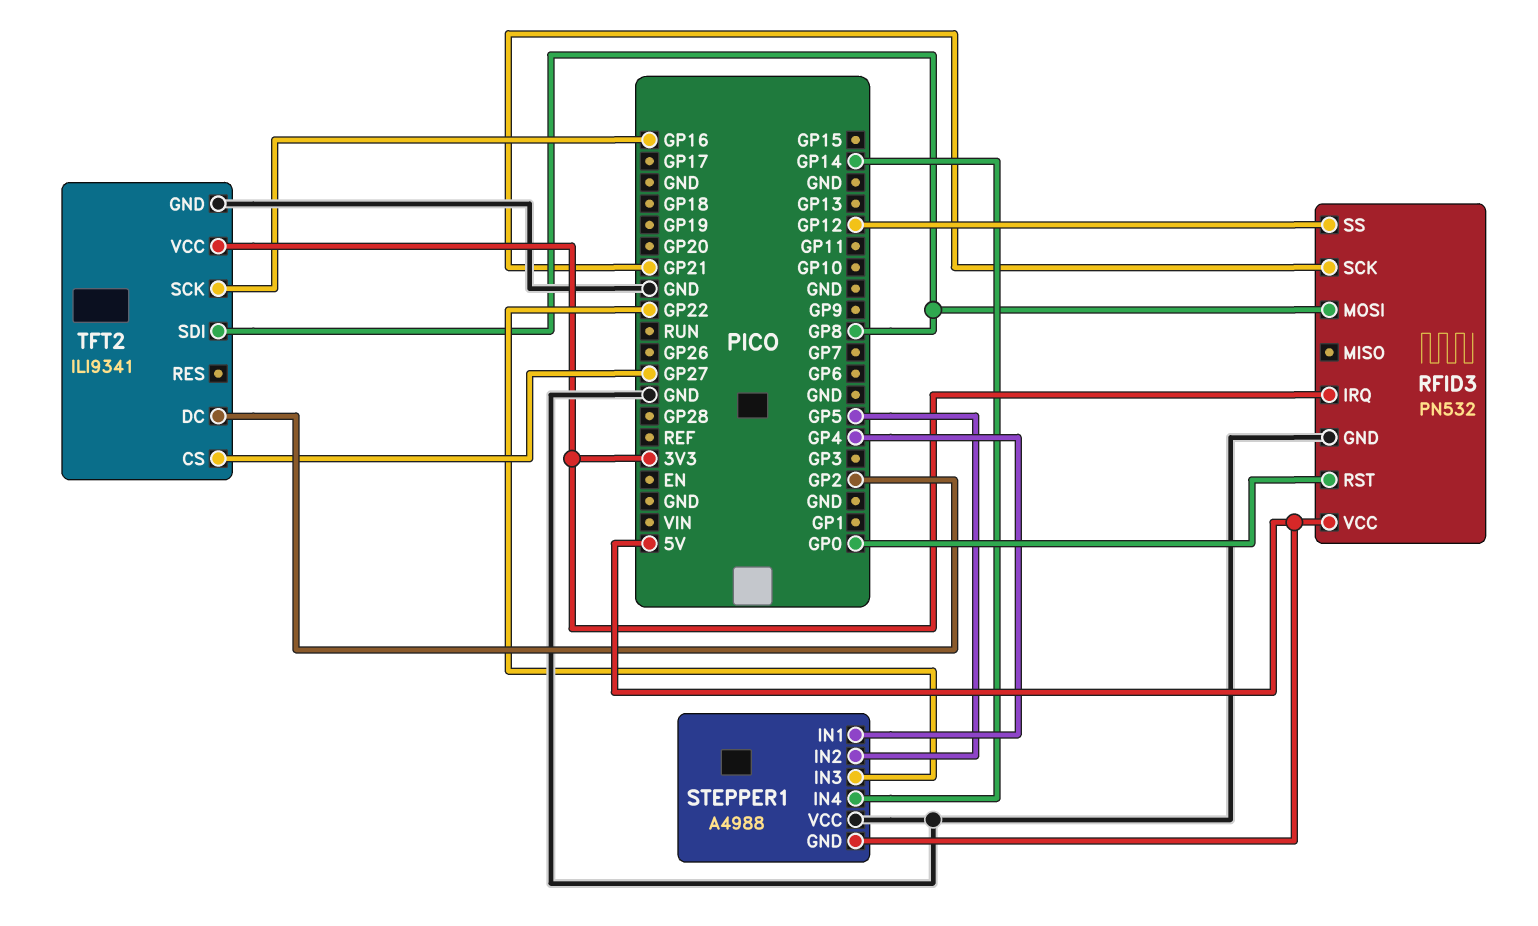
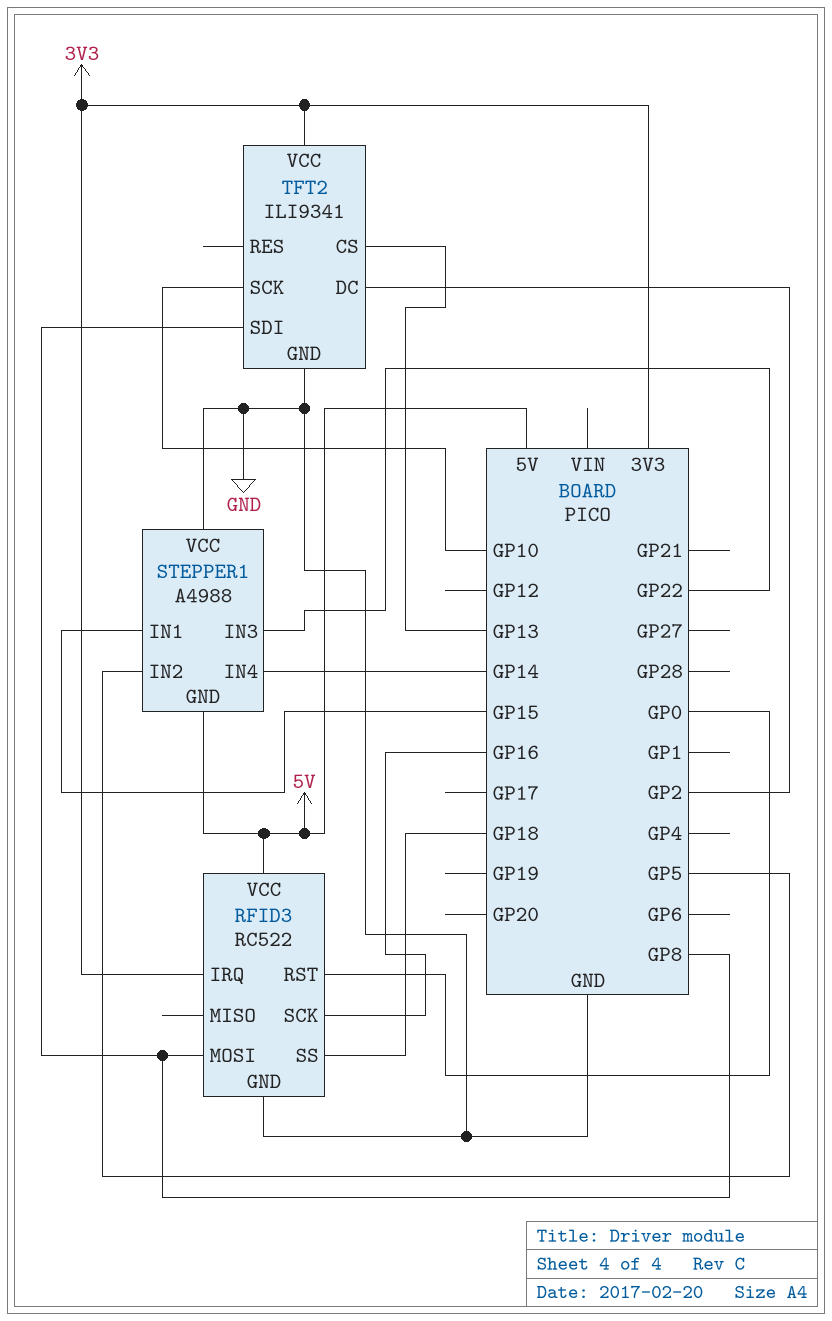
RFID3: PN532 -> RC522
RFID3 pin SCK: GP21 -> GP16
RFID3 pin SS: GP12 -> GP18
STEPPER1 pin IN1: GP4 -> GP15
TFT2 pin CS: GP27 -> GP13
TFT2 pin SCK: GP16 -> GP10

